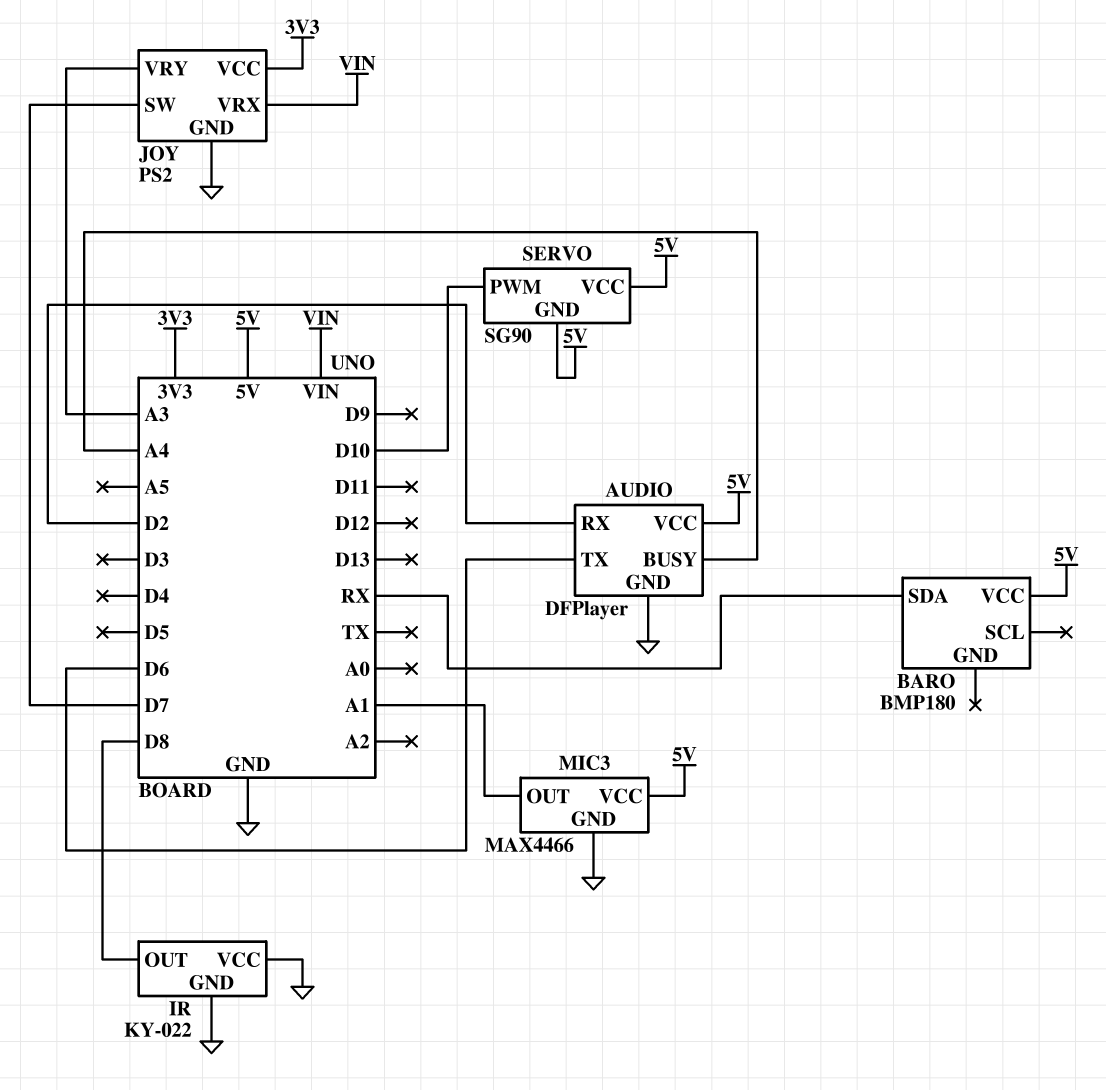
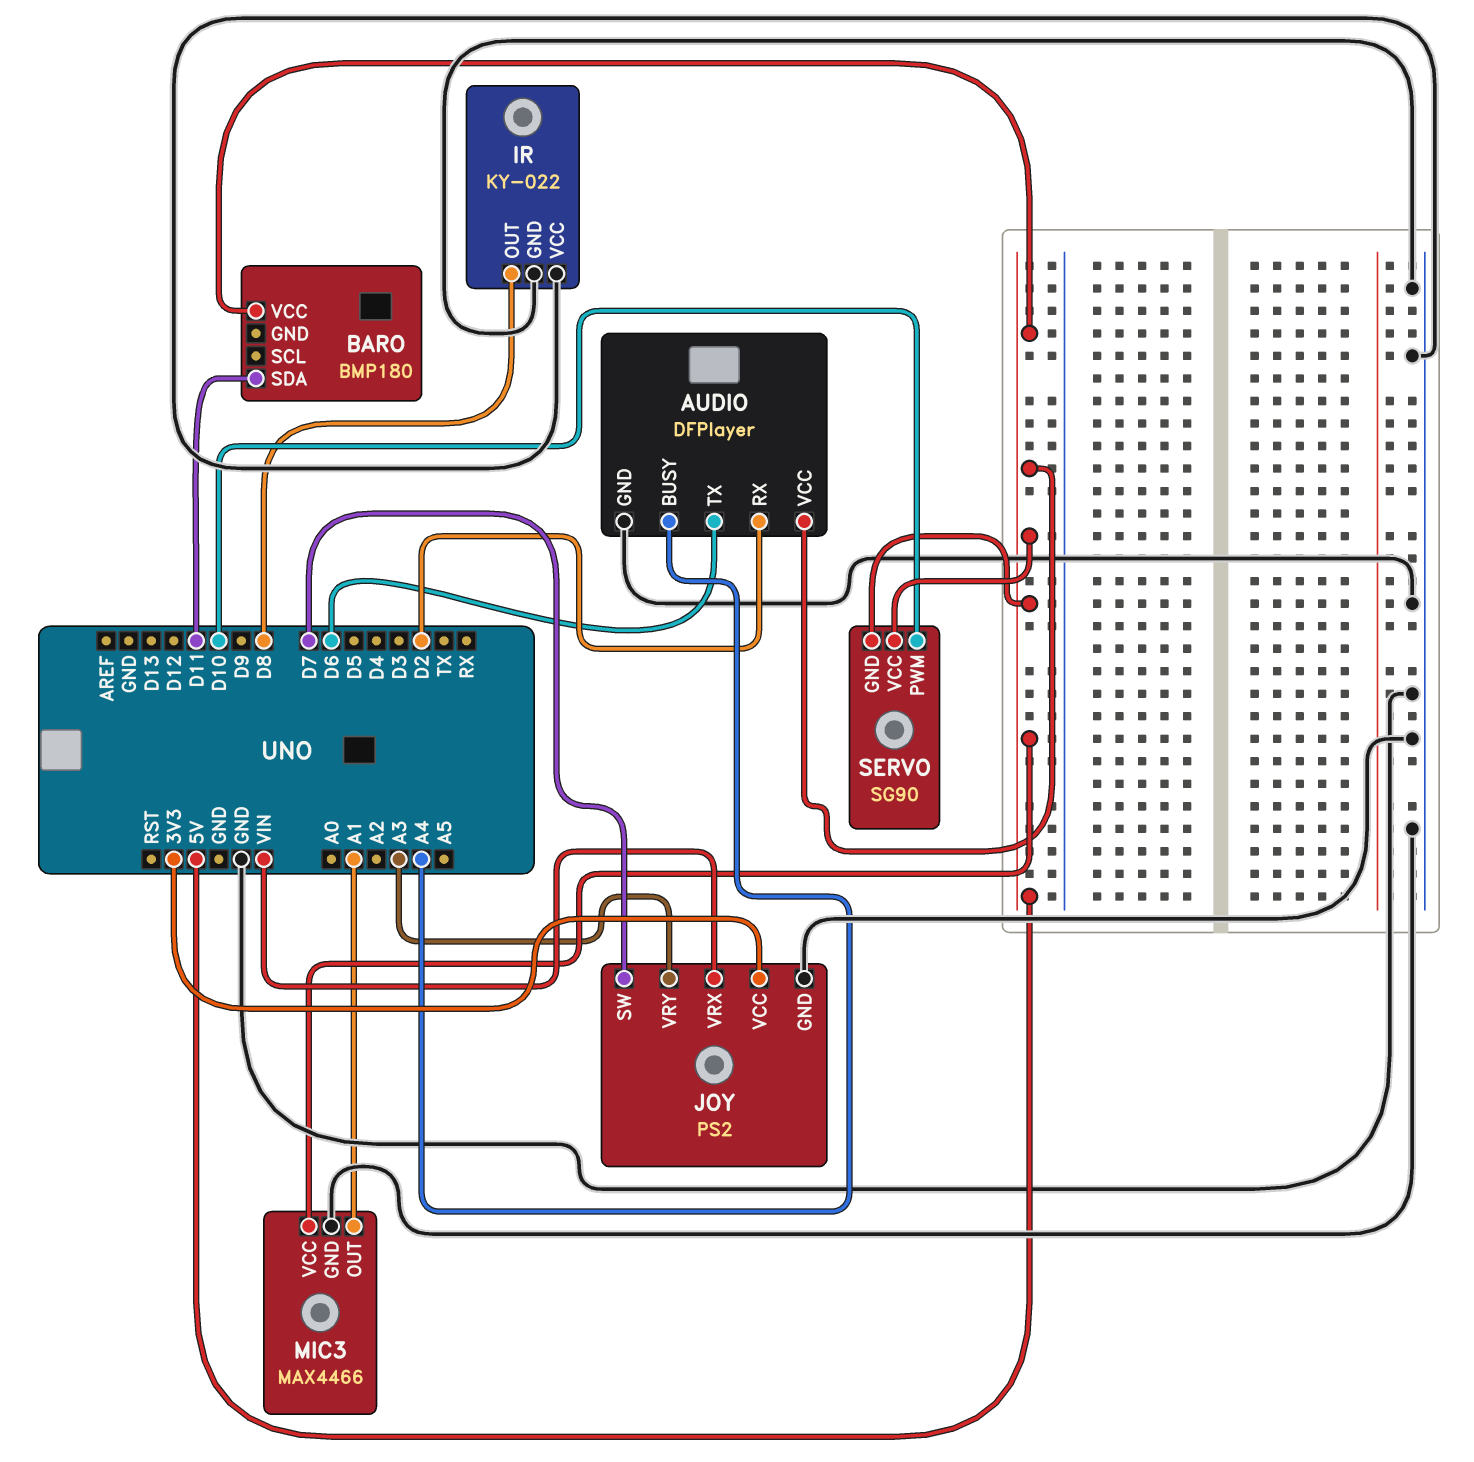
BARO pin SDA: RX -> D11

